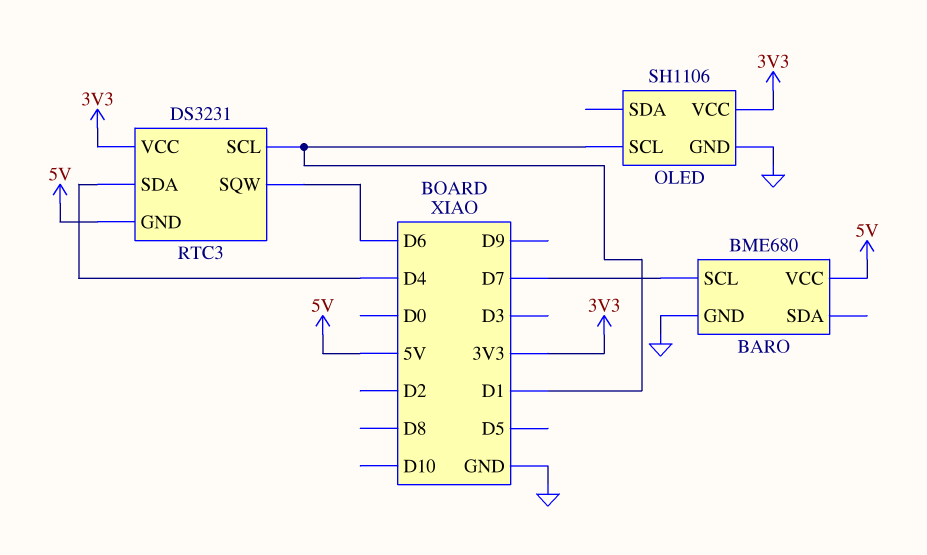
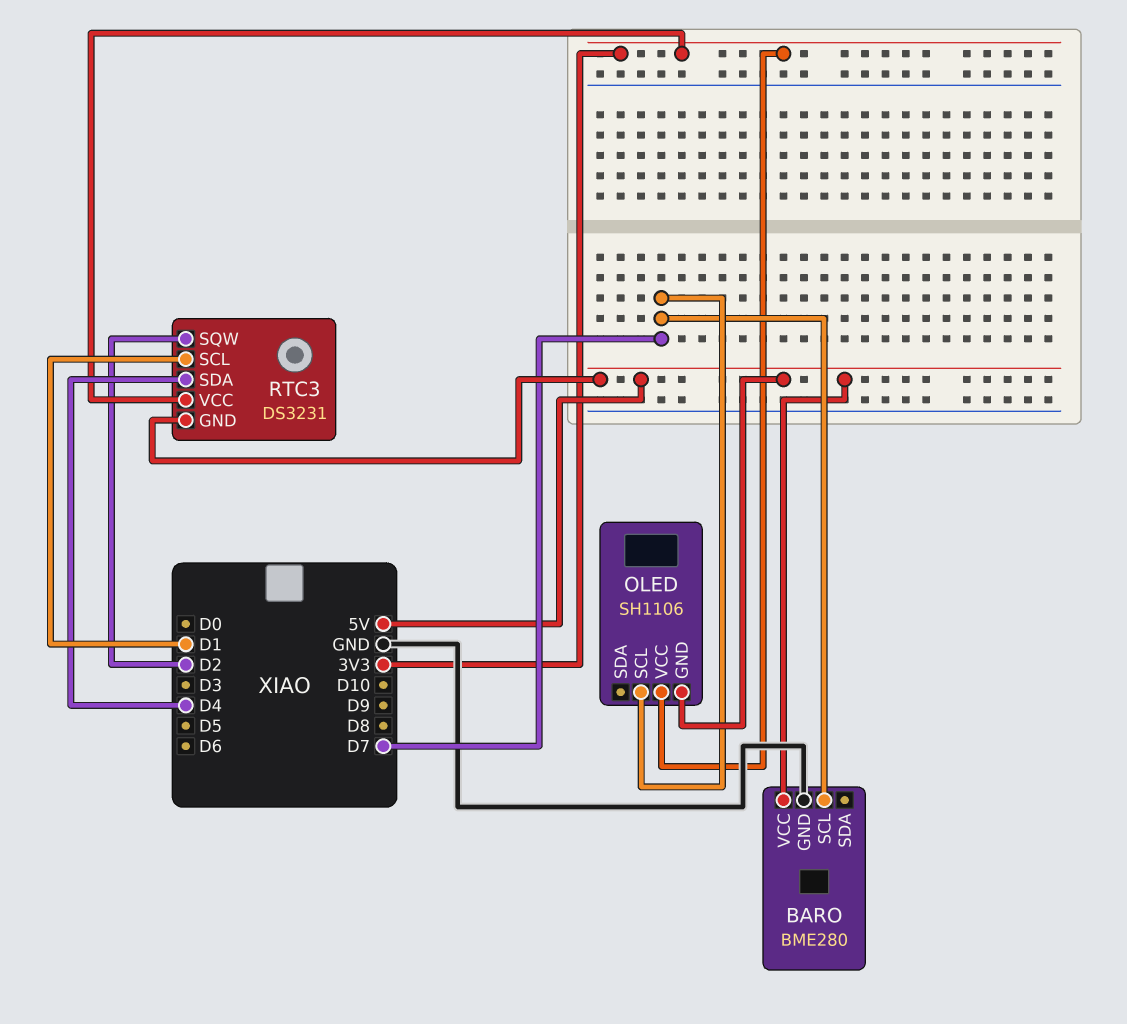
BARO: BME680 -> BME280
OLED pin GND: GND -> 5V
OLED pin SCL: D1 -> D7
RTC3 pin SQW: D6 -> D2

